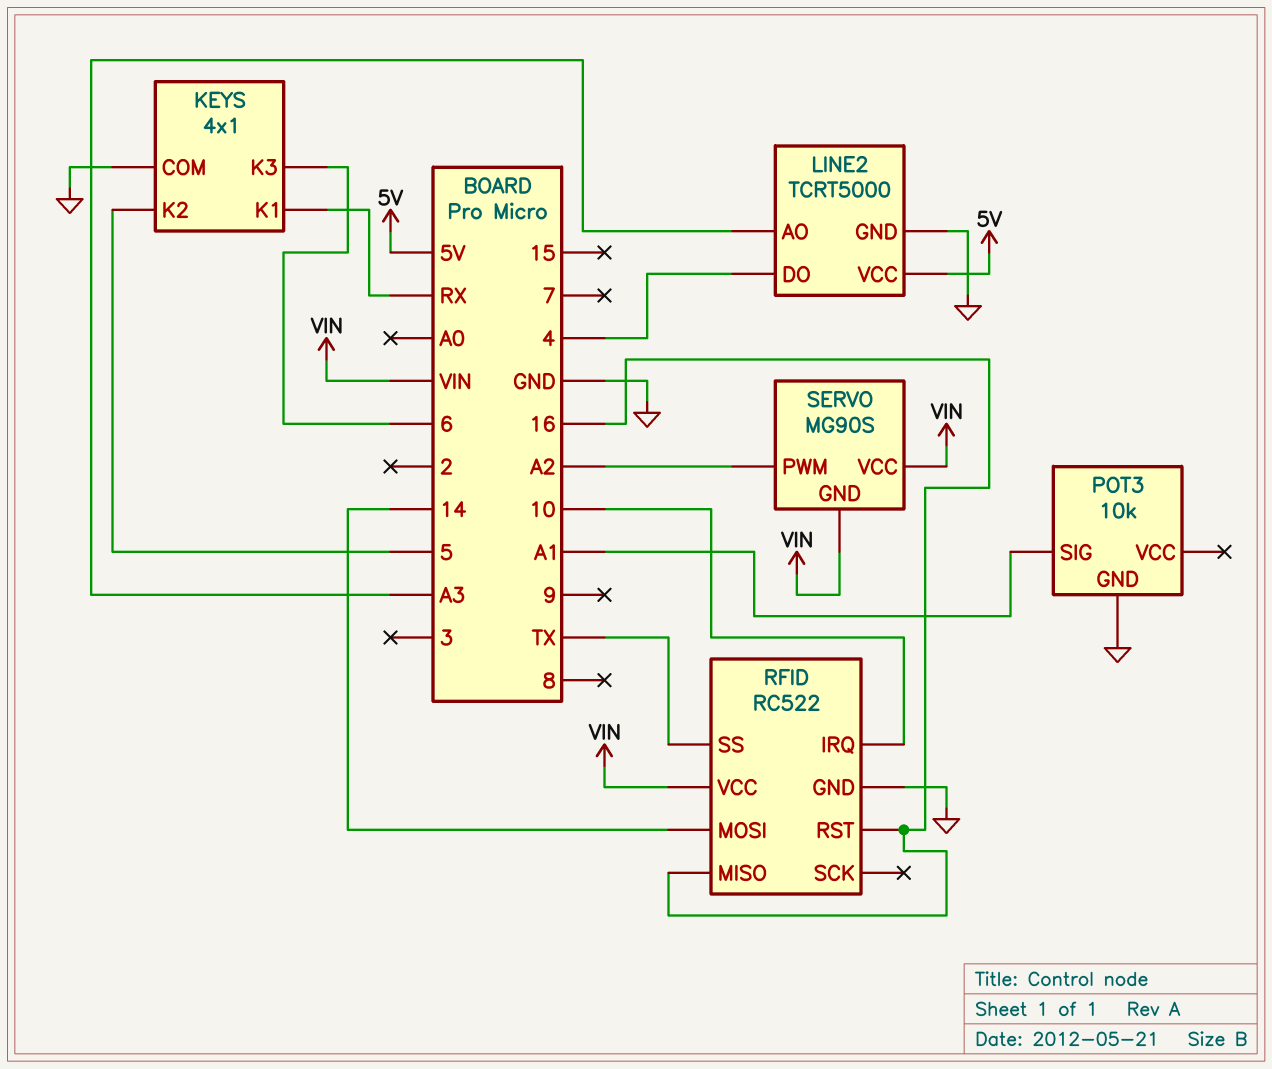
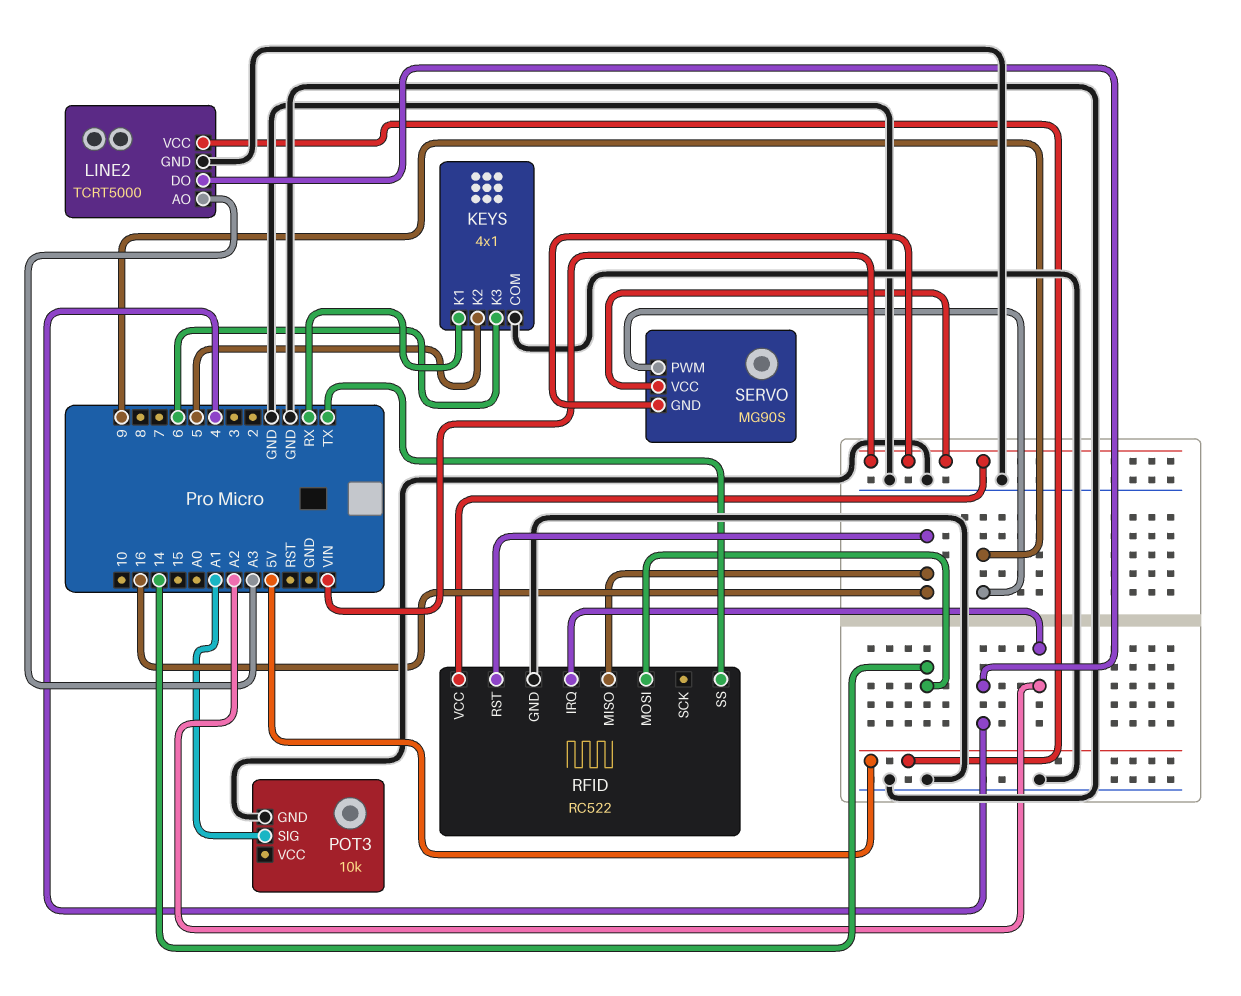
RFID pin IRQ: 10 -> A2
SERVO pin PWM: A2 -> 9

